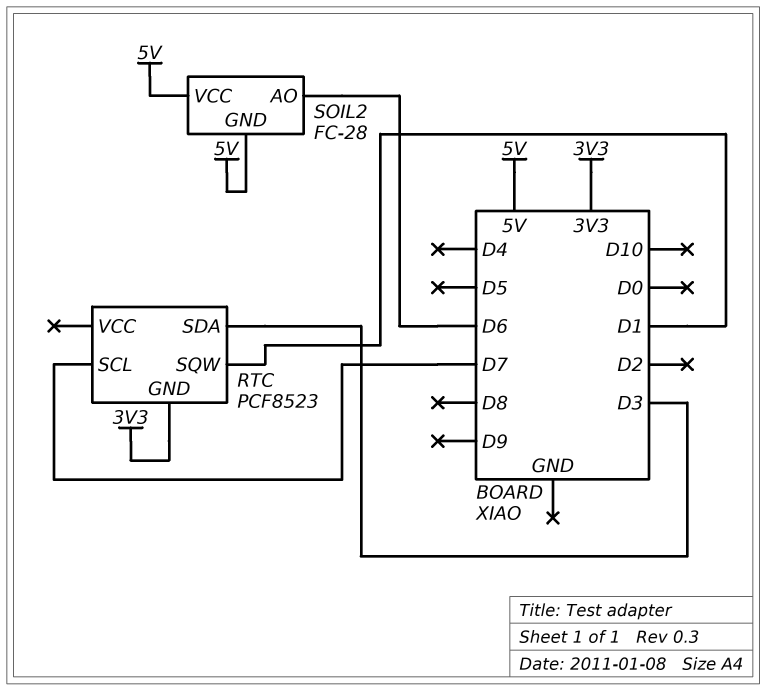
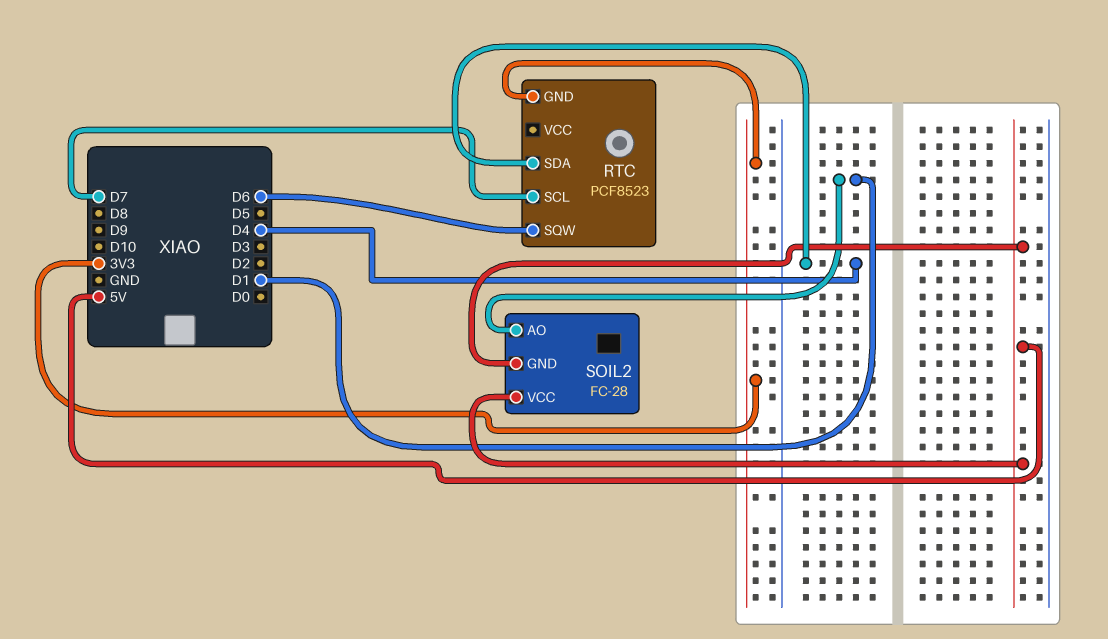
RTC pin SDA: D3 -> D4
RTC pin SQW: D1 -> D6
SOIL2 pin AO: D6 -> D1

